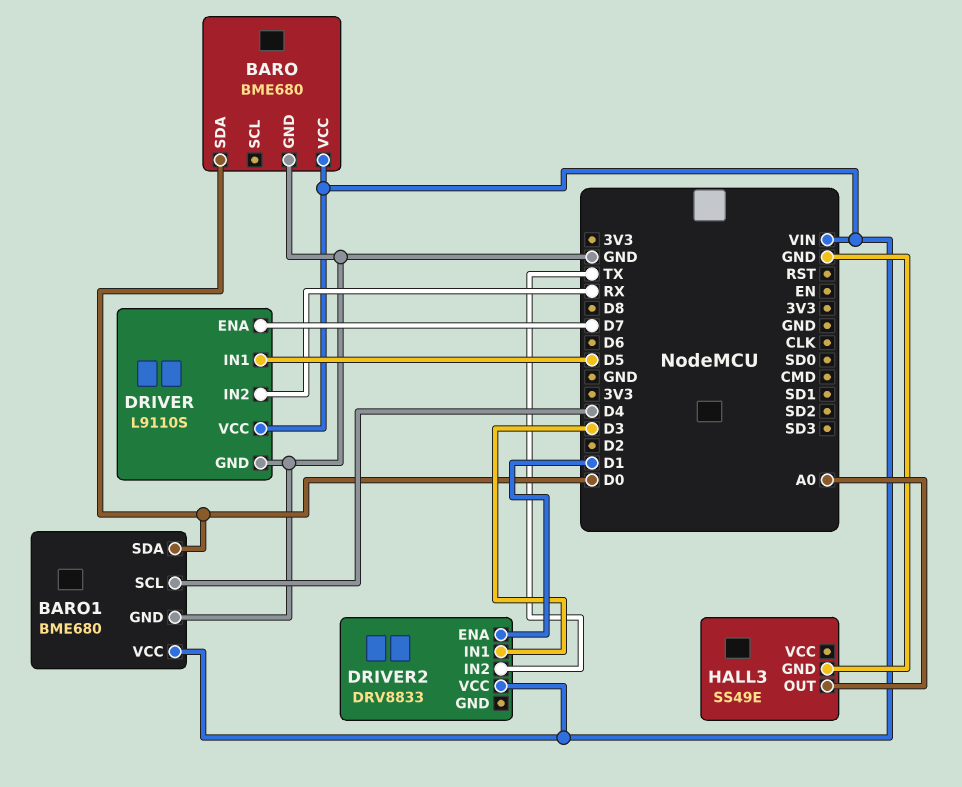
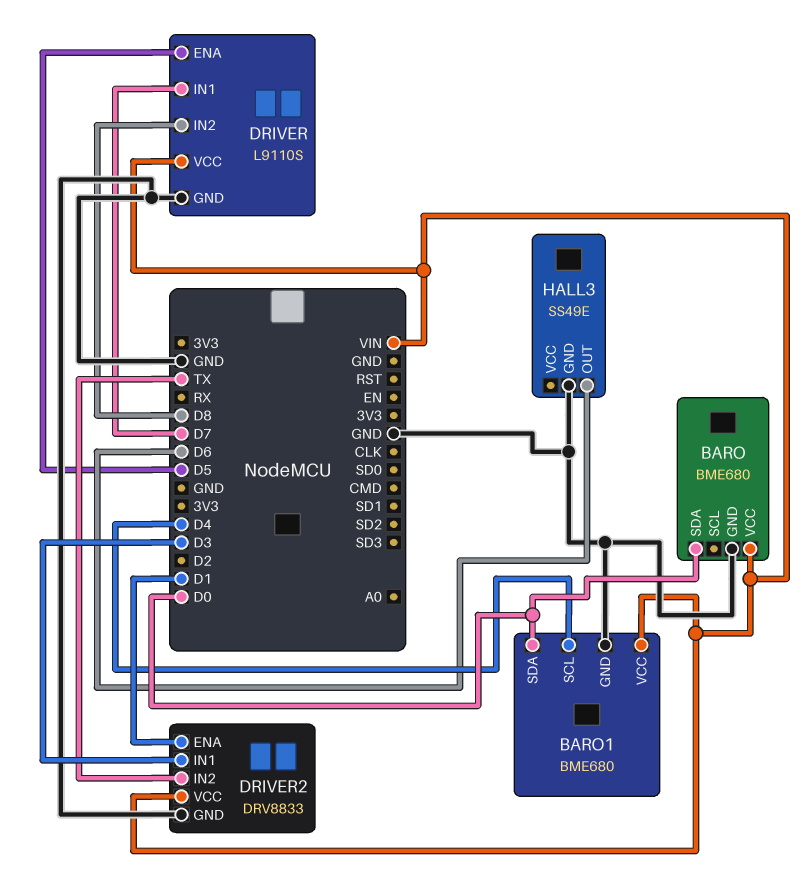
DRIVER pin ENA: D7 -> D5
DRIVER pin IN1: D5 -> D7
DRIVER pin IN2: RX -> D8
DRIVER2 pin GND: none -> GND
HALL3 pin OUT: A0 -> D6

